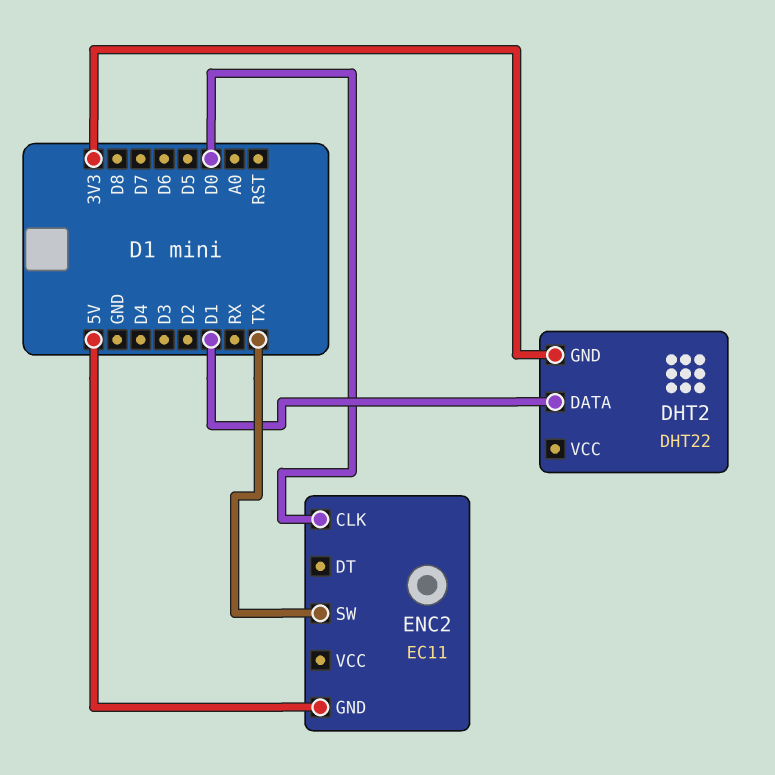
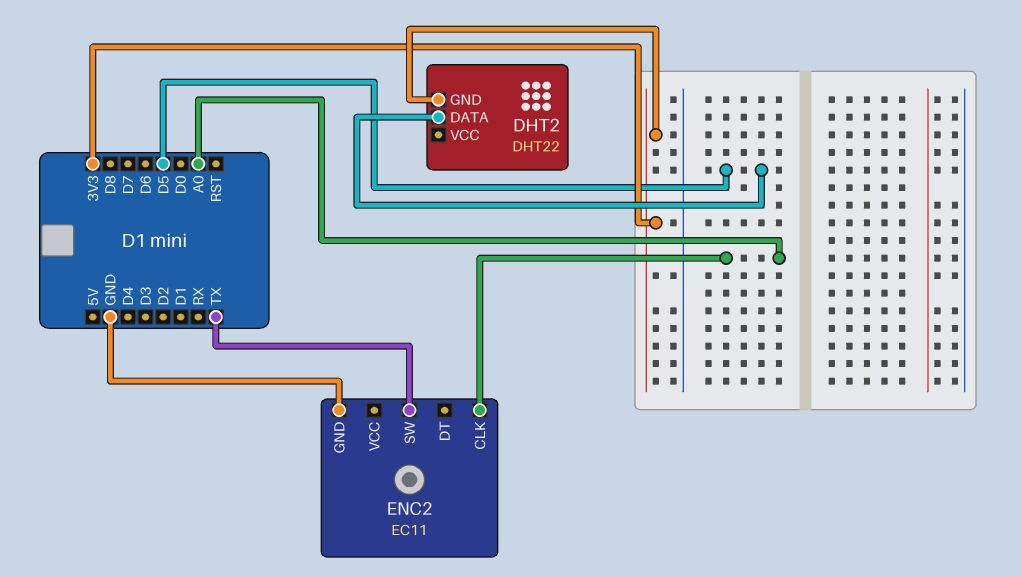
DHT2 pin DATA: D1 -> D5
ENC2 pin CLK: D0 -> A0
ENC2 pin GND: 5V -> GND

